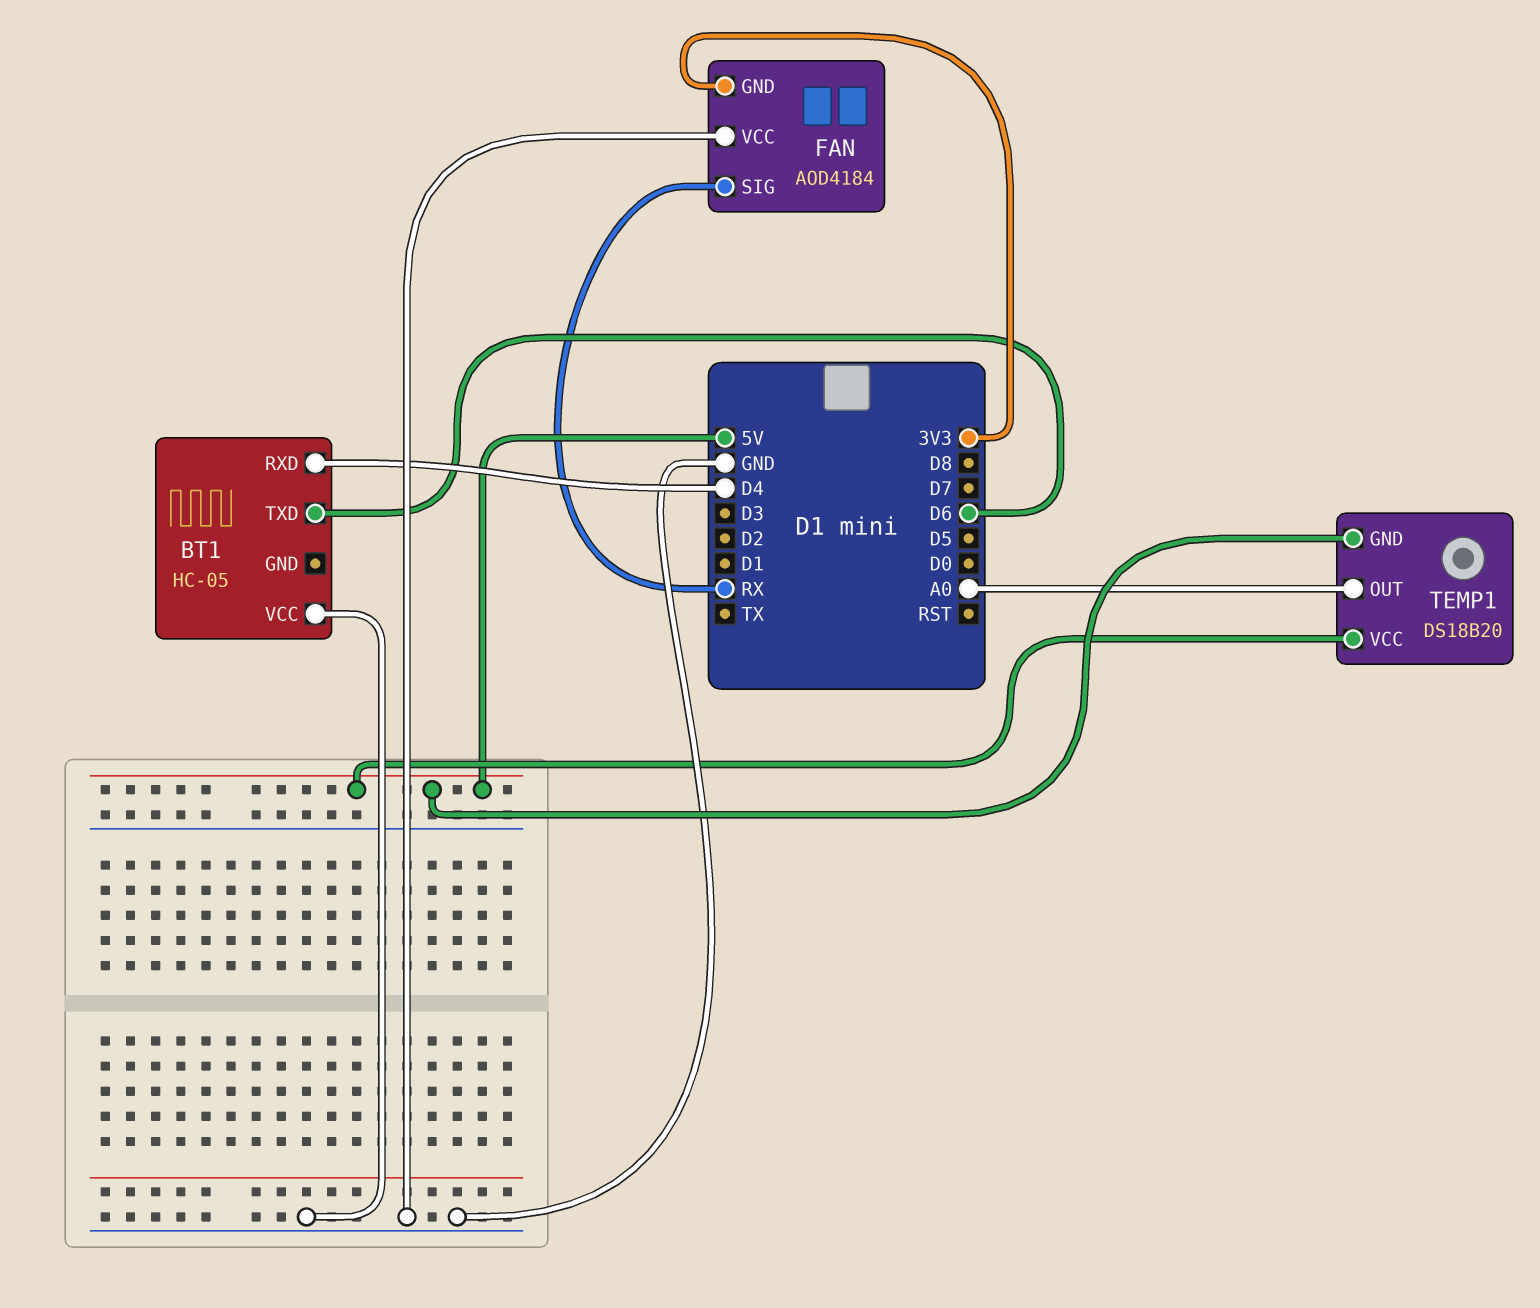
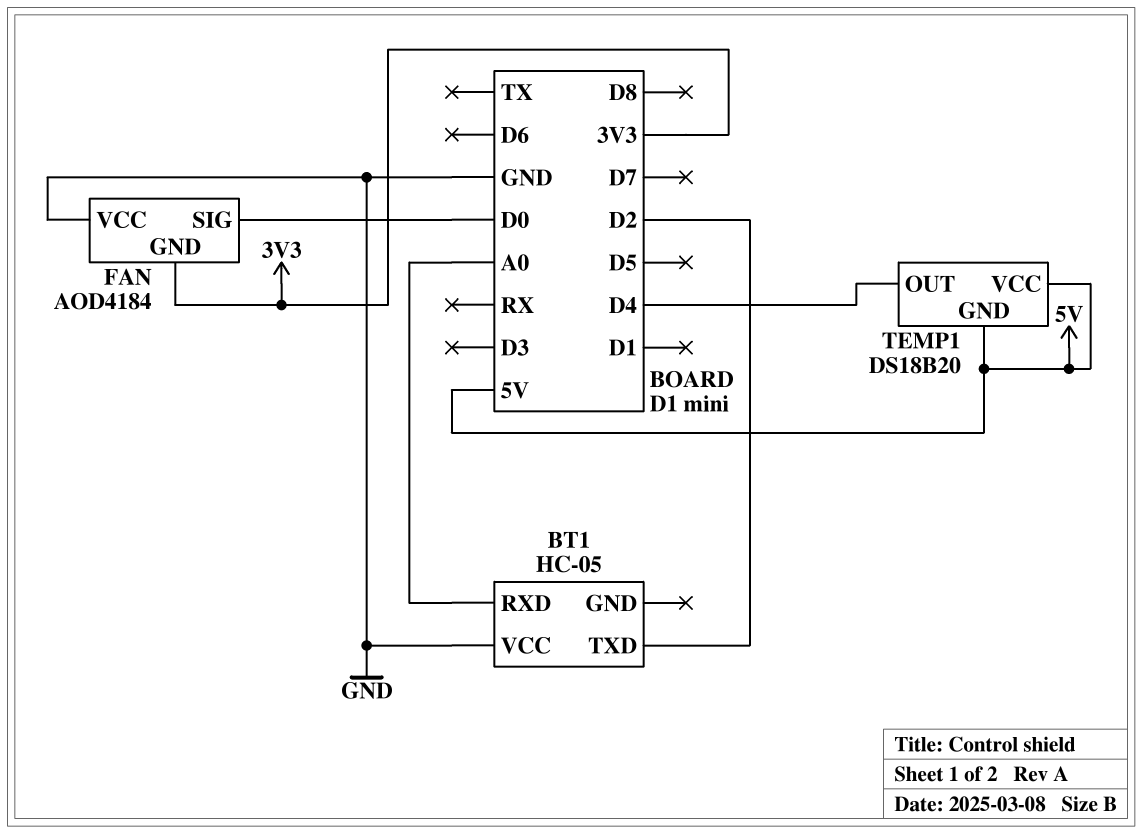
BT1 pin RXD: D4 -> A0
BT1 pin TXD: D6 -> D2
FAN pin SIG: RX -> D0
TEMP1 pin OUT: A0 -> D4

